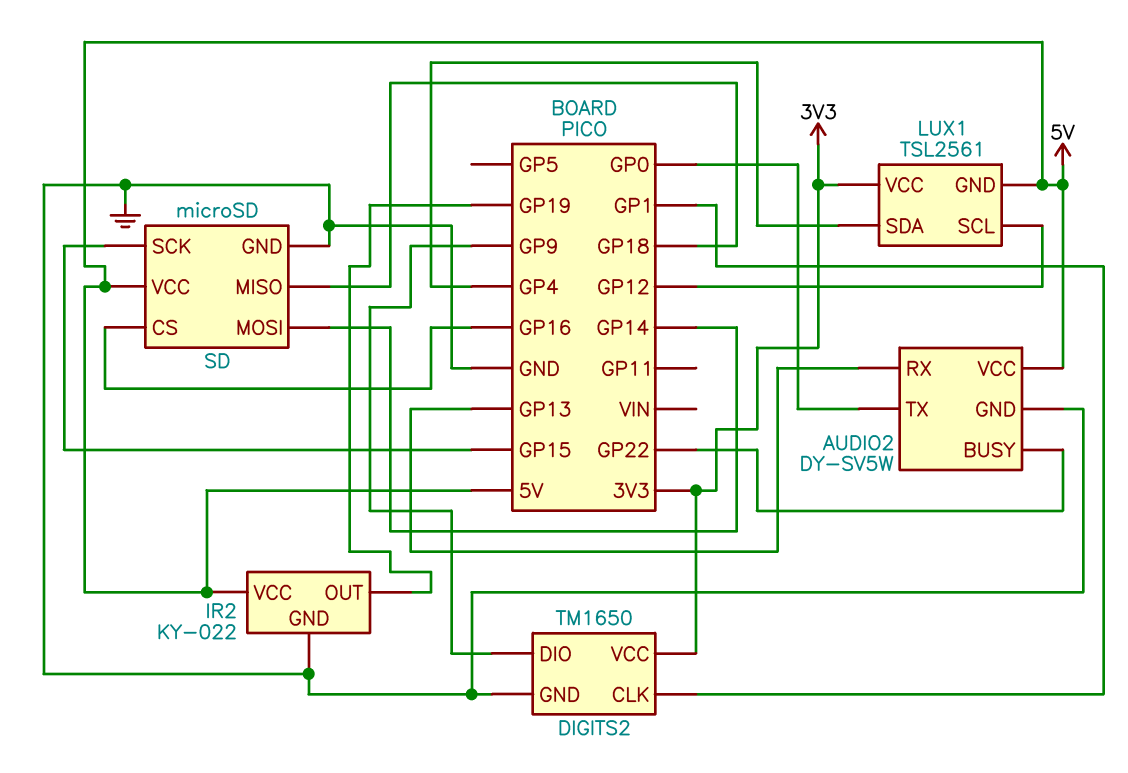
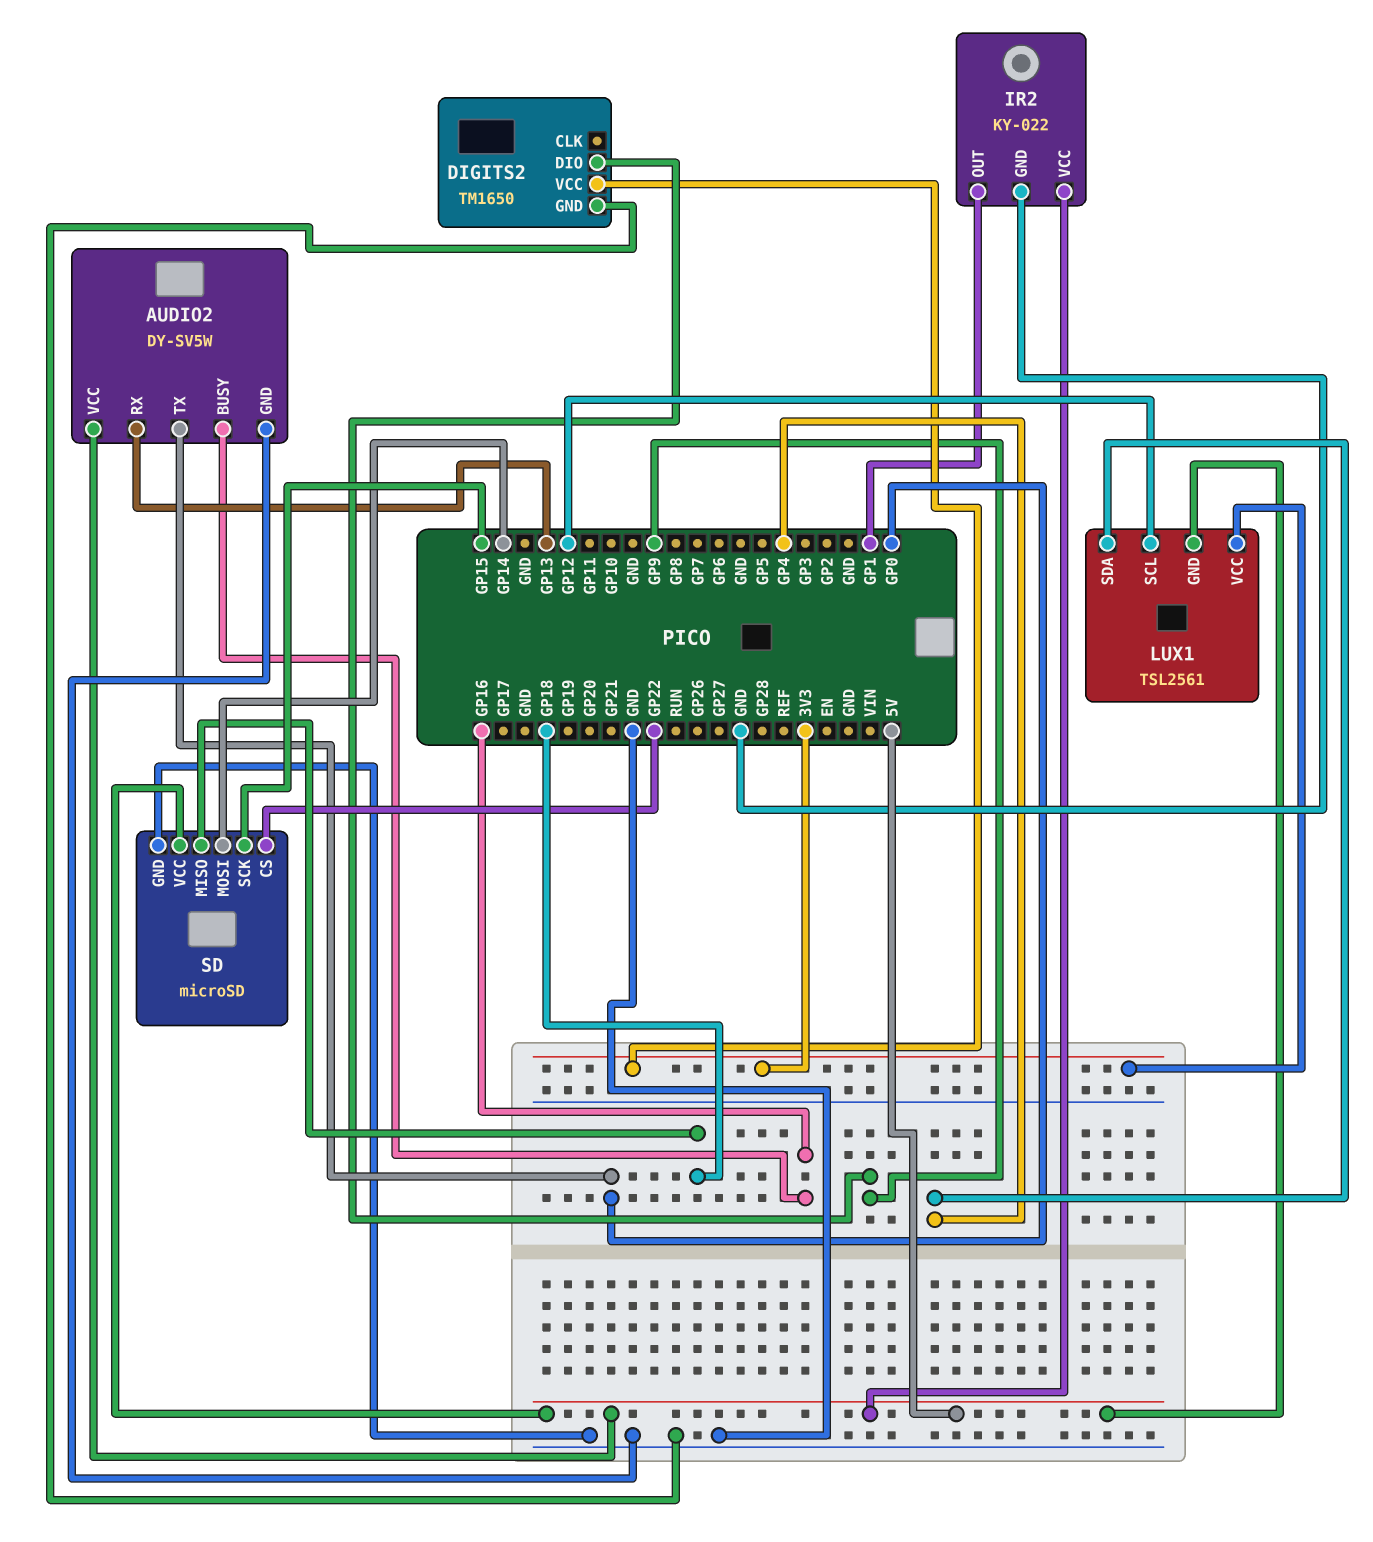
AUDIO2 pin BUSY: GP22 -> GP16
DIGITS2 pin CLK: GP1 -> none
IR2 pin OUT: GP19 -> GP1
SD pin CS: GP16 -> GP22

